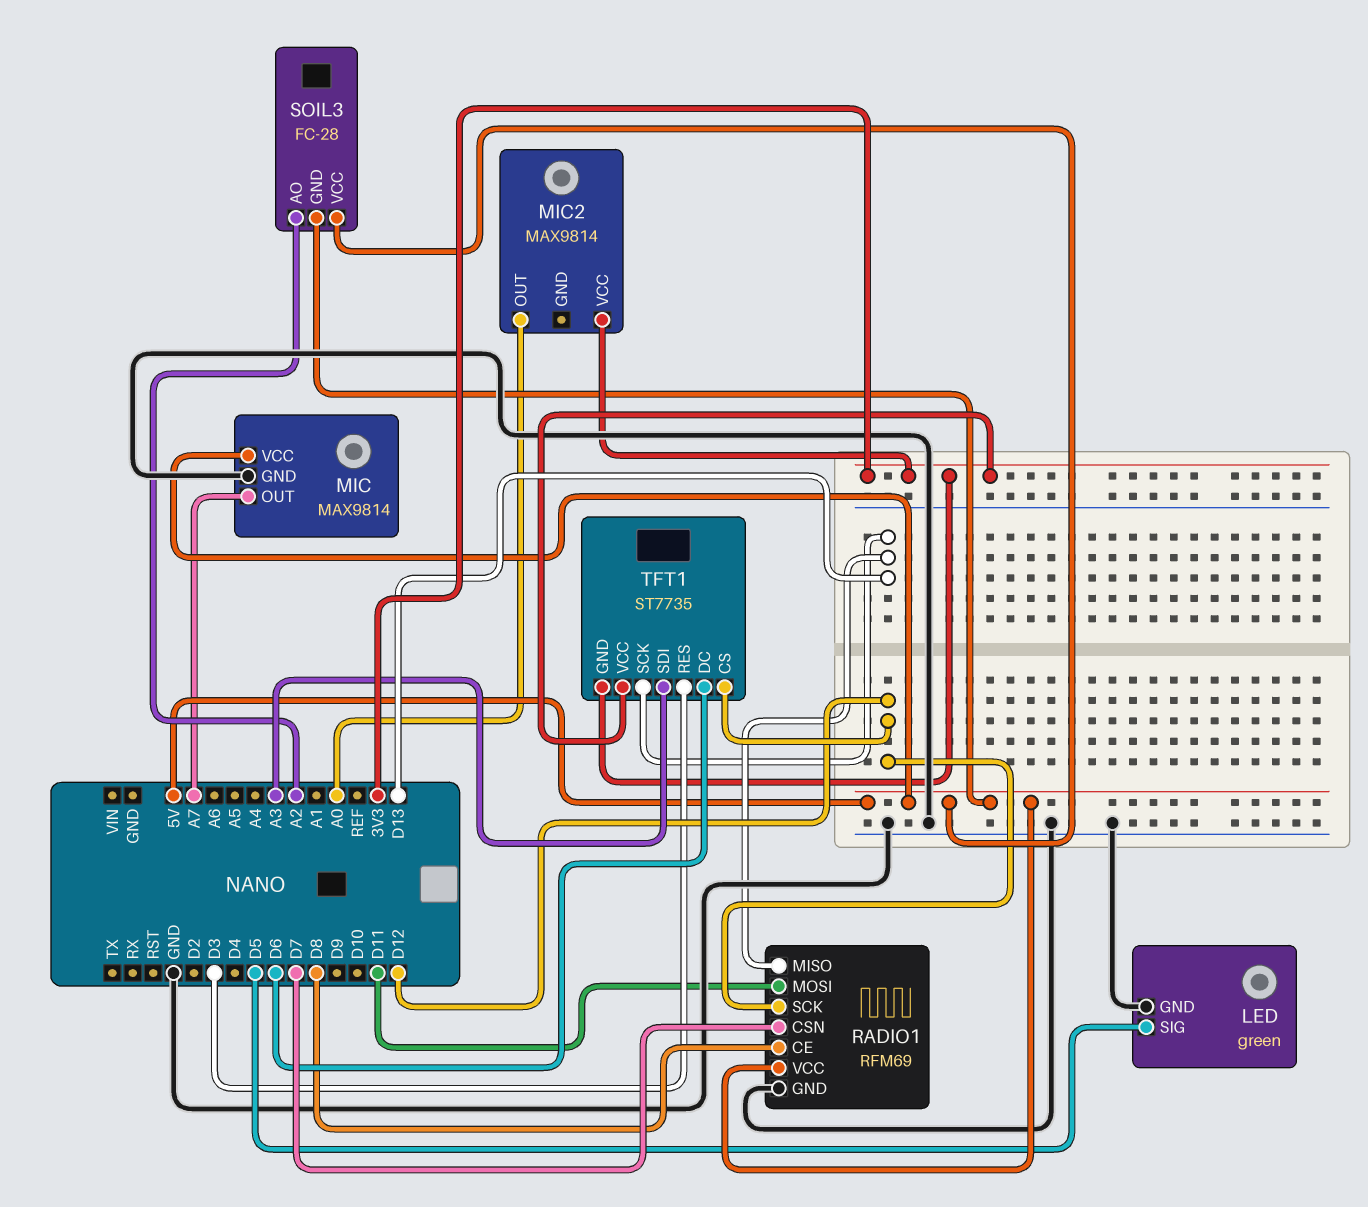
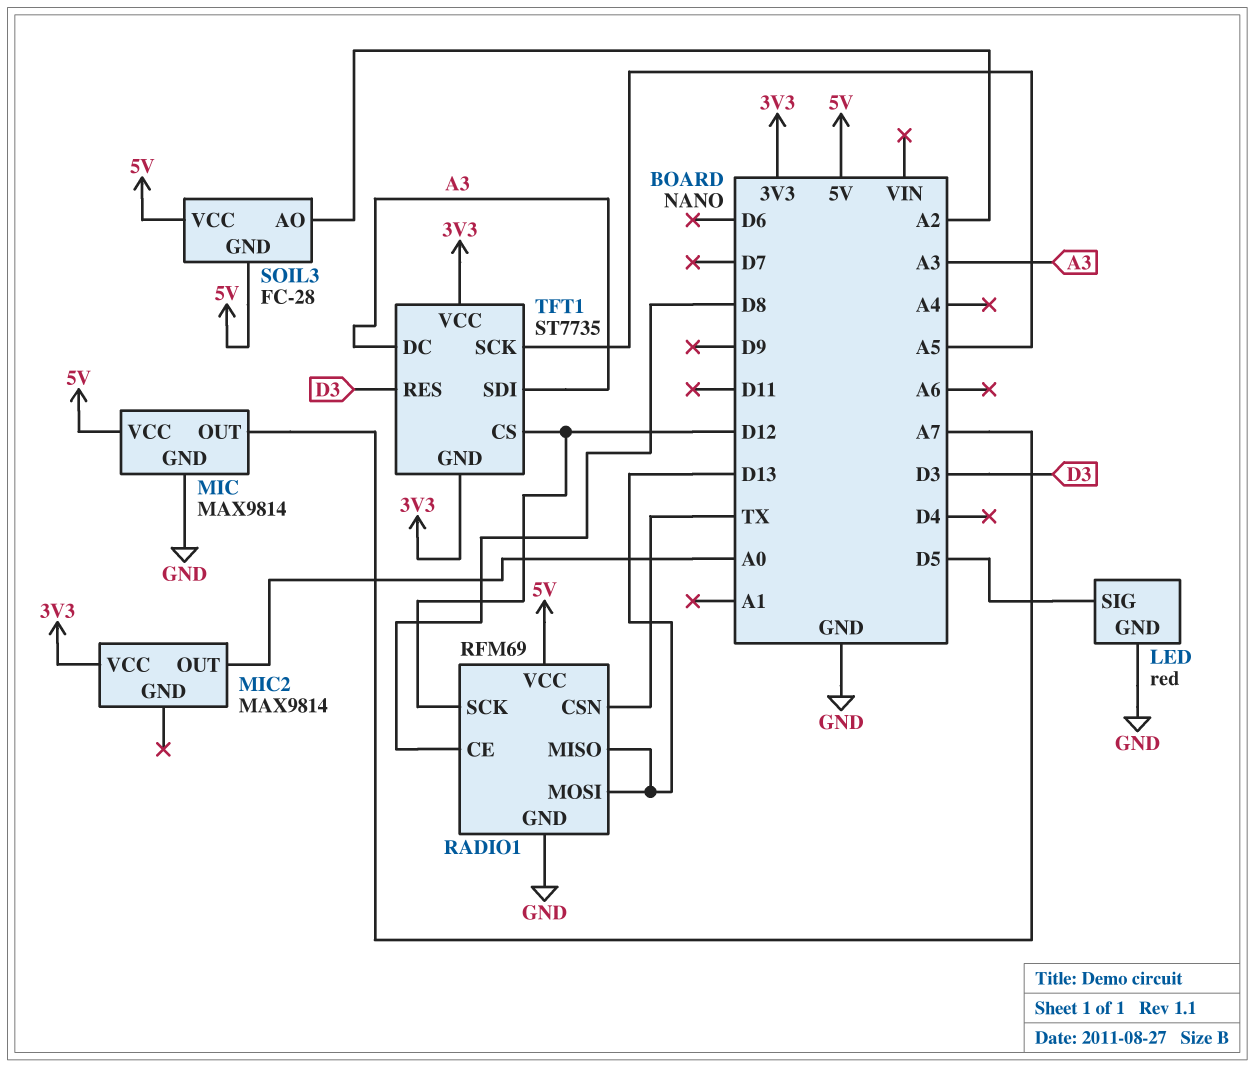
LED: green -> red
RADIO1 pin CSN: D7 -> TX
RADIO1 pin MOSI: D11 -> D13
TFT1 pin DC: D6 -> A3
TFT1 pin SCK: D13 -> A5

